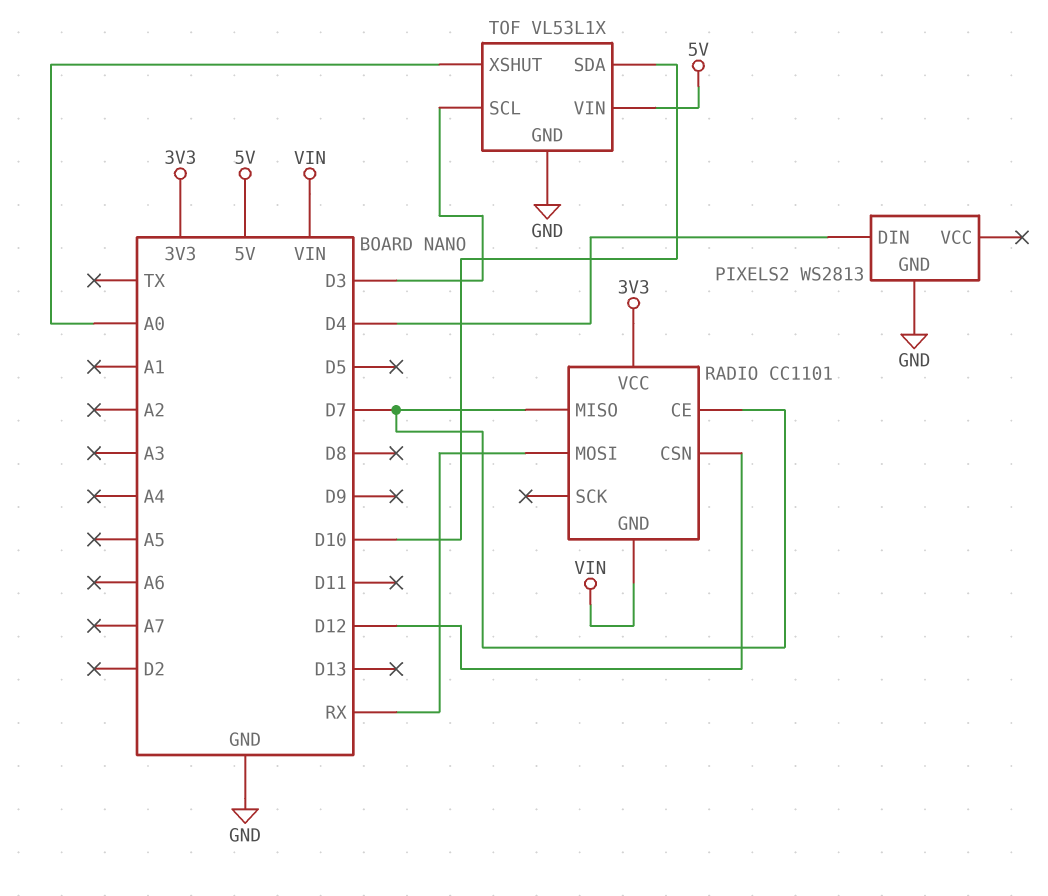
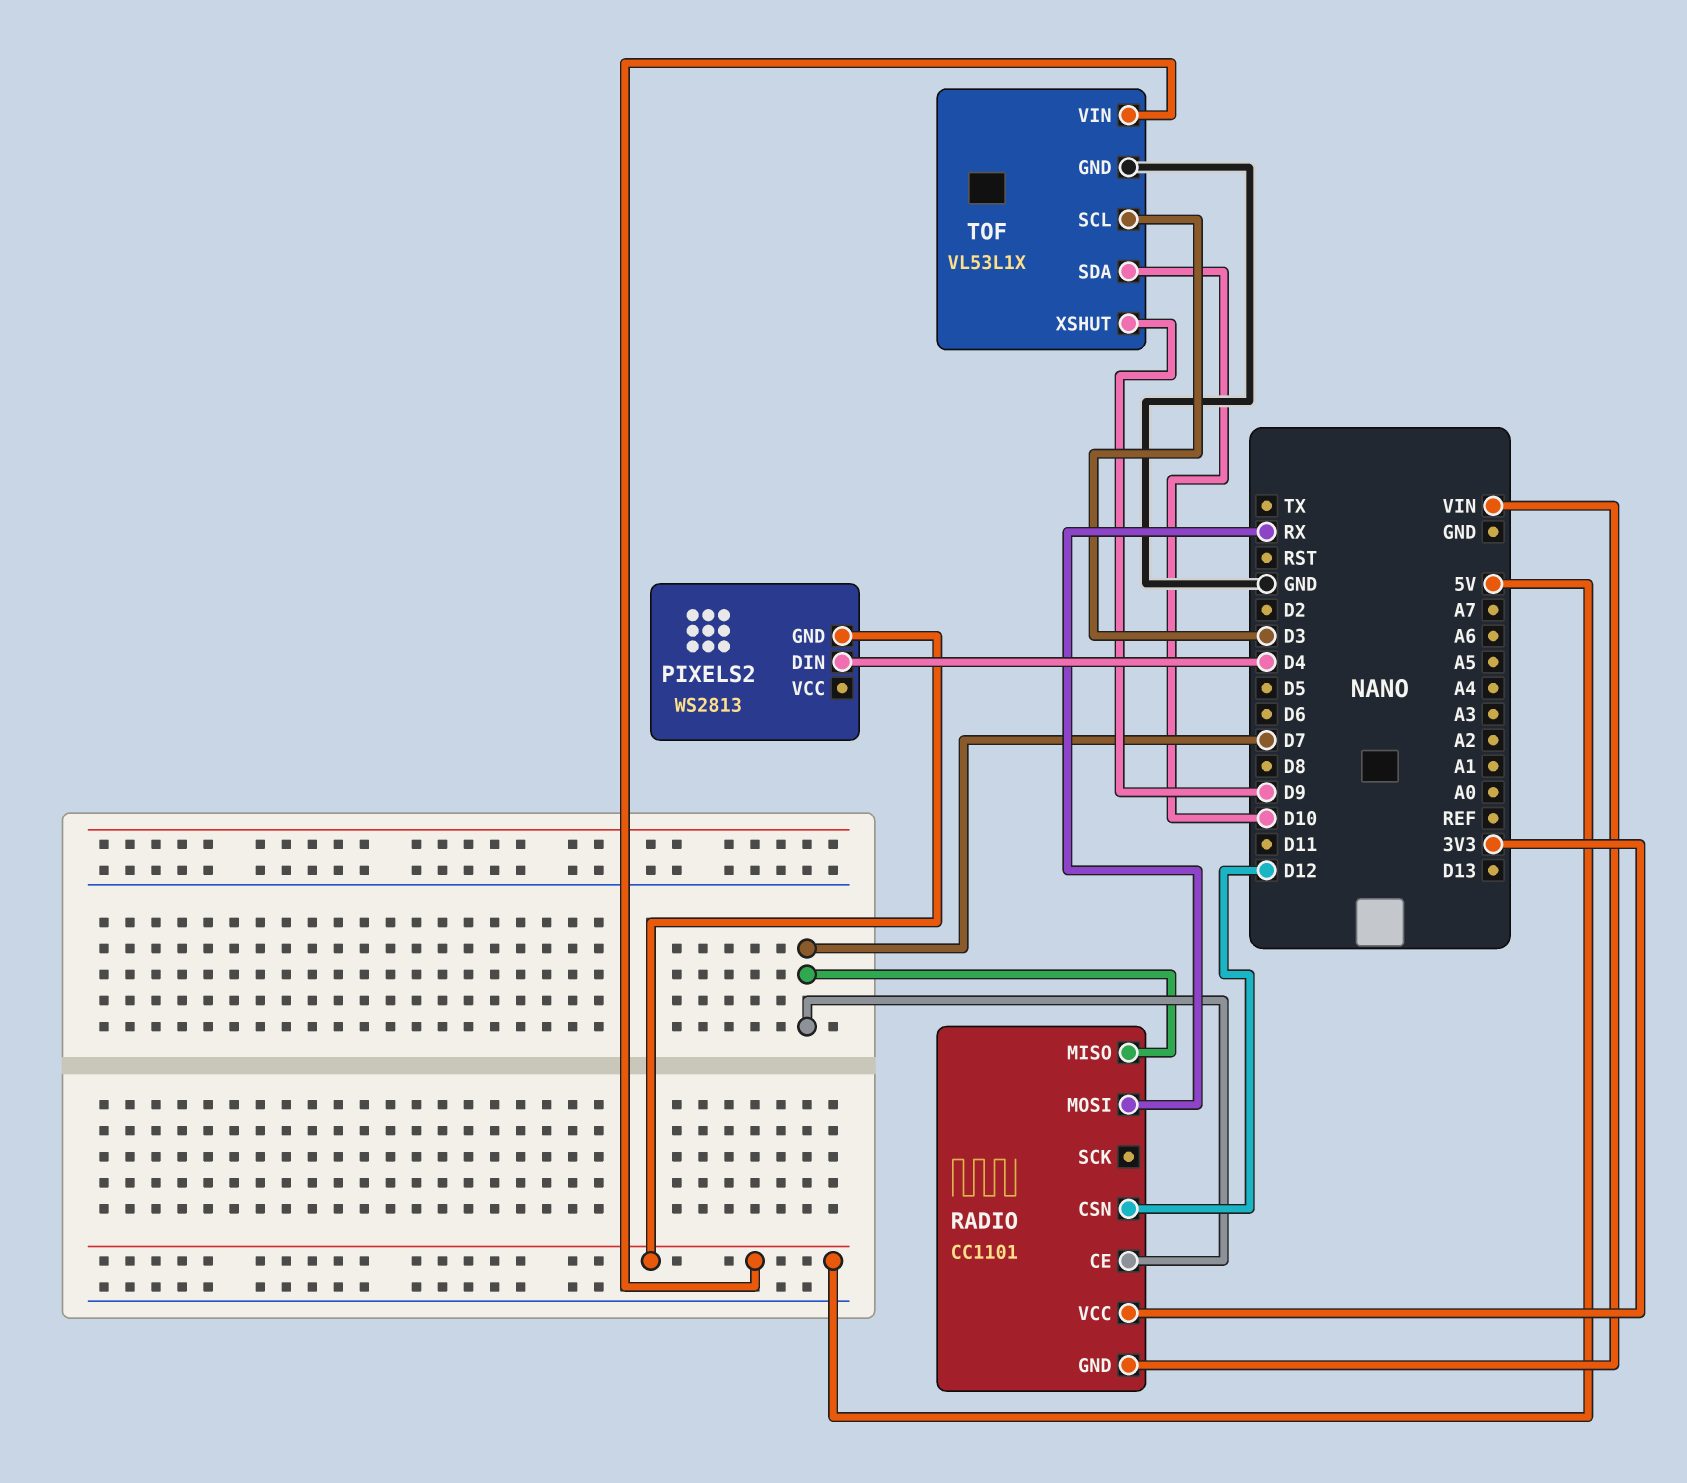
PIXELS2 pin GND: GND -> 5V
TOF pin XSHUT: A0 -> D9

